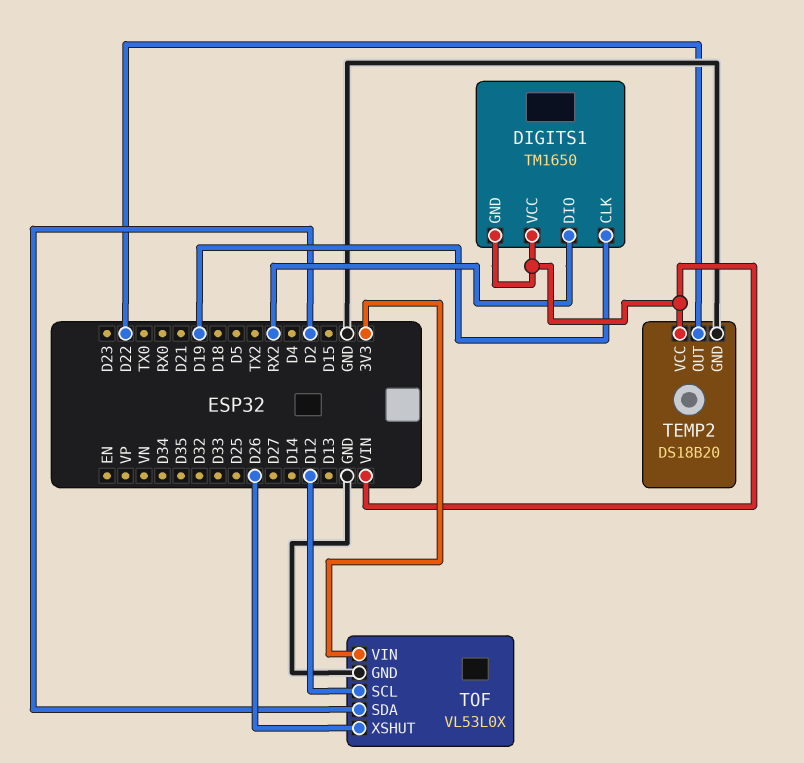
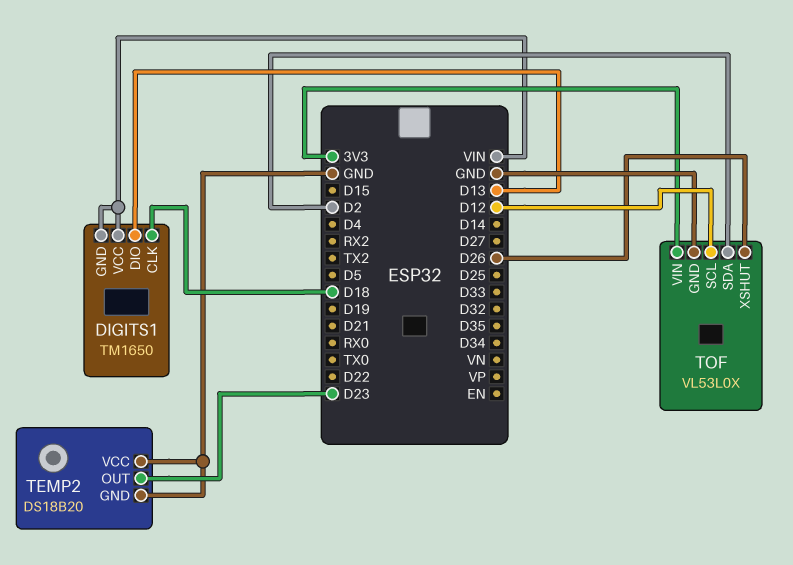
DIGITS1 pin CLK: D19 -> D18
DIGITS1 pin DIO: RX2 -> D13
TEMP2 pin OUT: D22 -> D23
TEMP2 pin VCC: VIN -> GND

